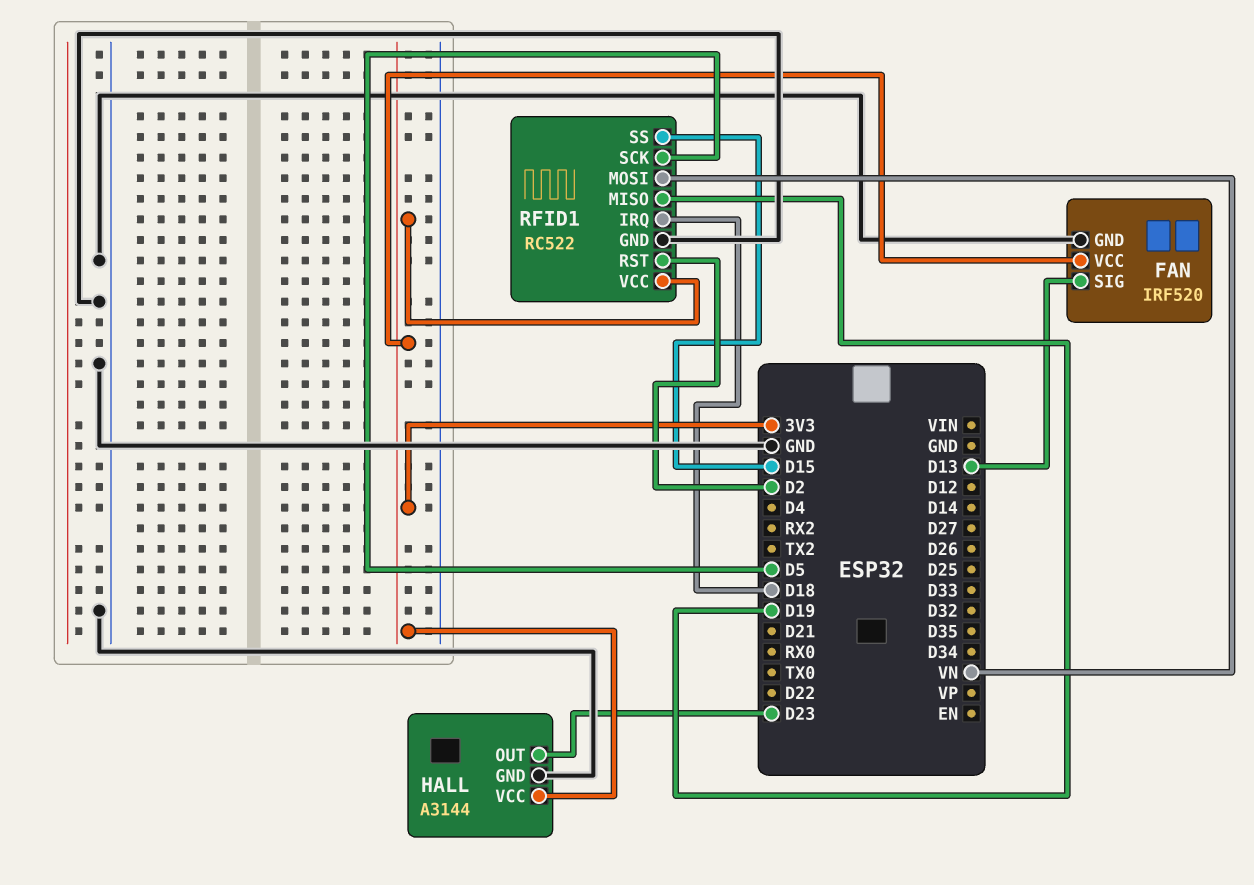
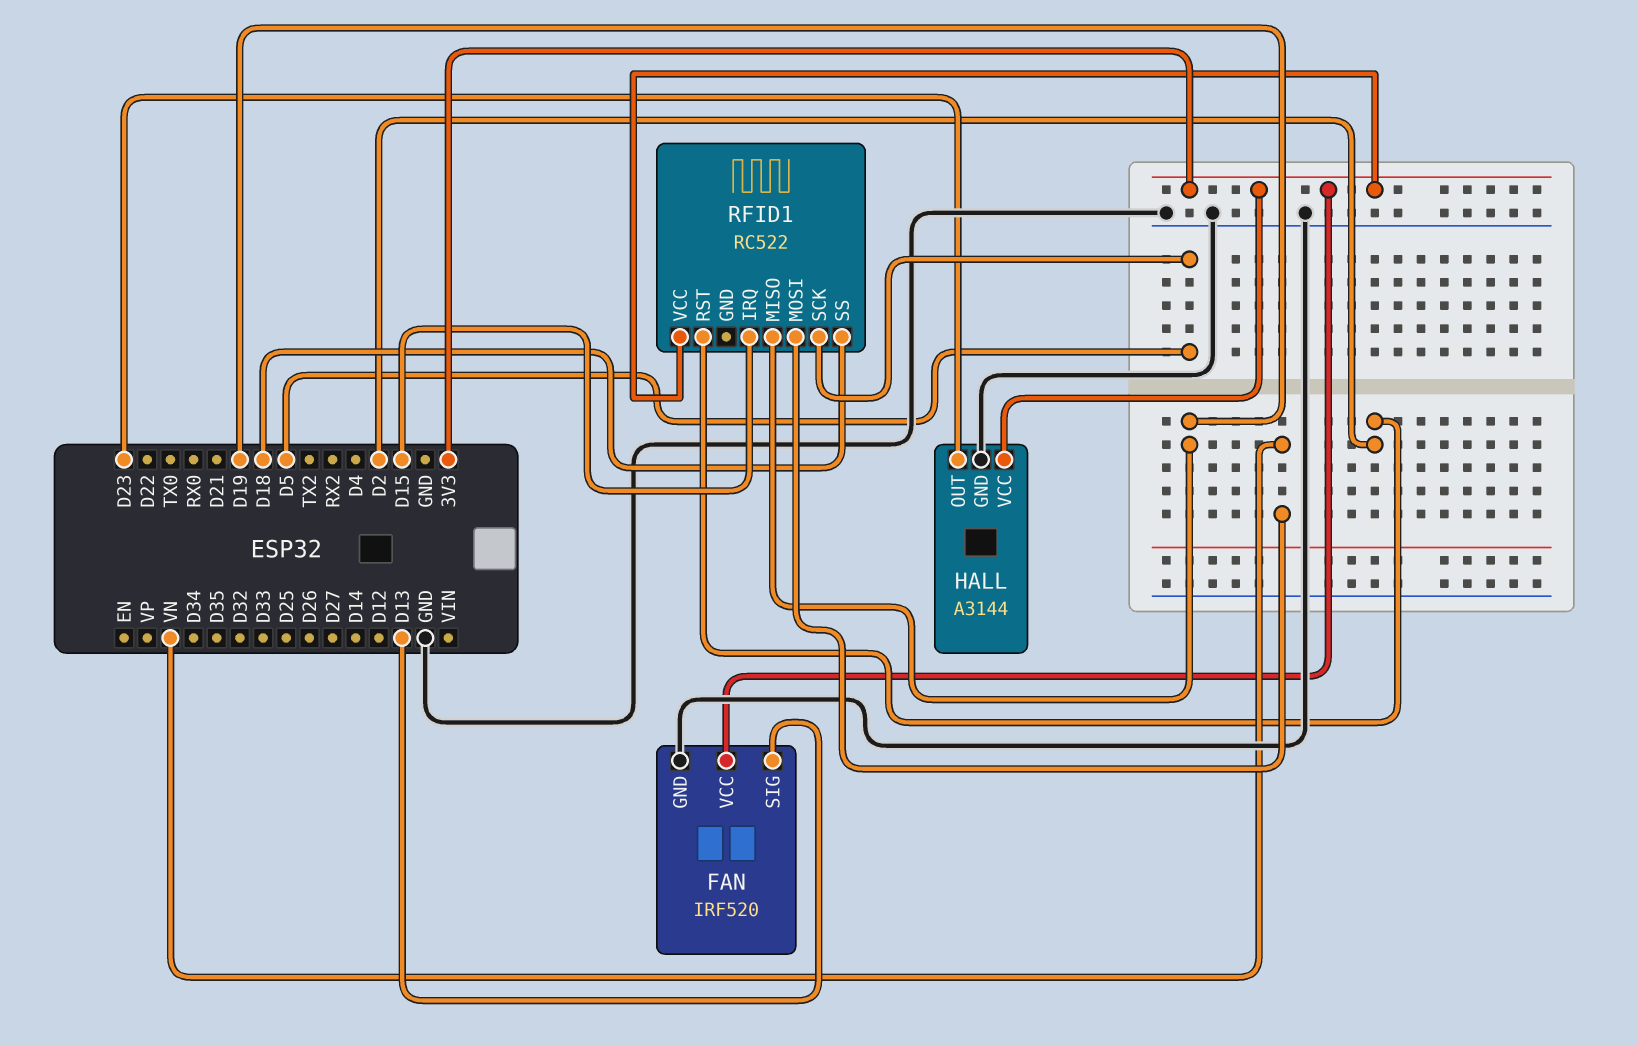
RFID1 pin GND: GND -> none
RFID1 pin IRQ: D18 -> D15
RFID1 pin SS: D15 -> D18

